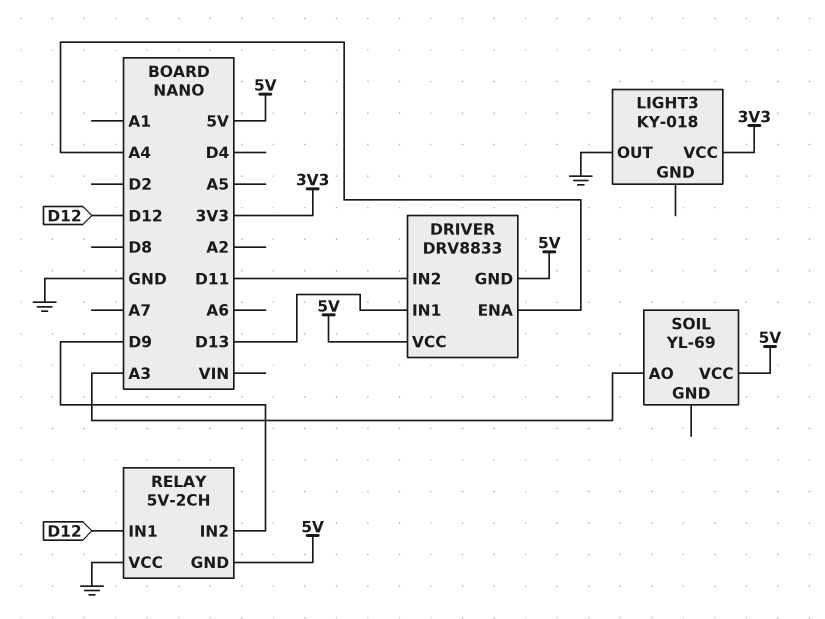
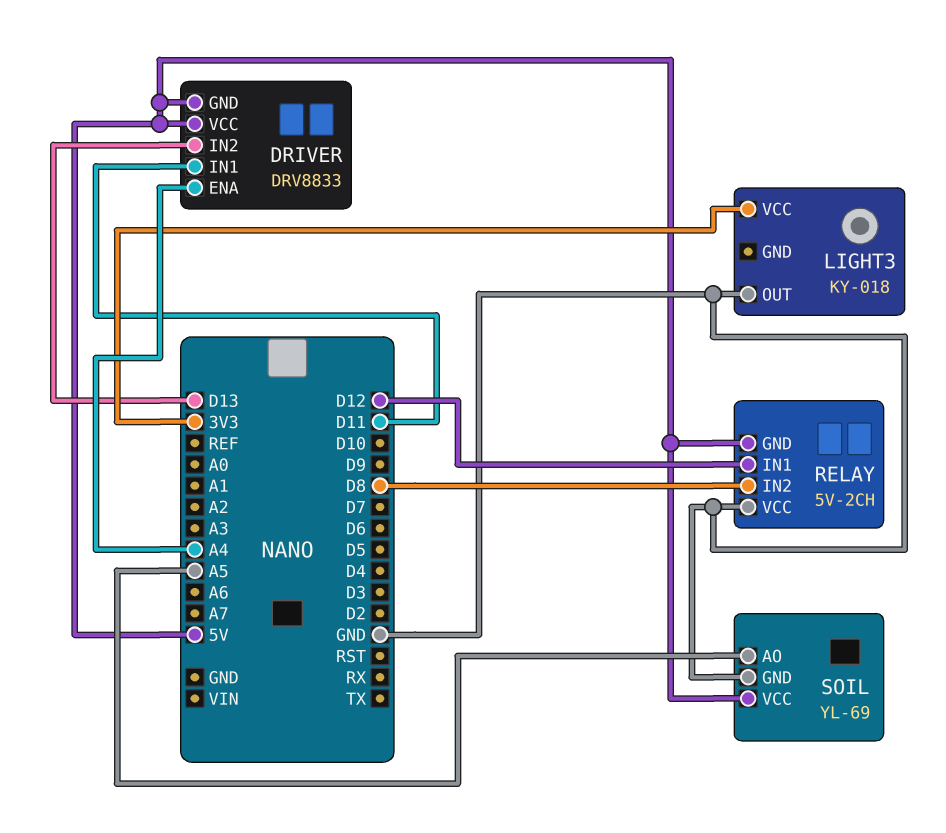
DRIVER pin IN1: D13 -> D11
DRIVER pin IN2: D11 -> D13
RELAY pin IN2: D9 -> D8
SOIL pin AO: A3 -> A5
SOIL pin GND: none -> GND

